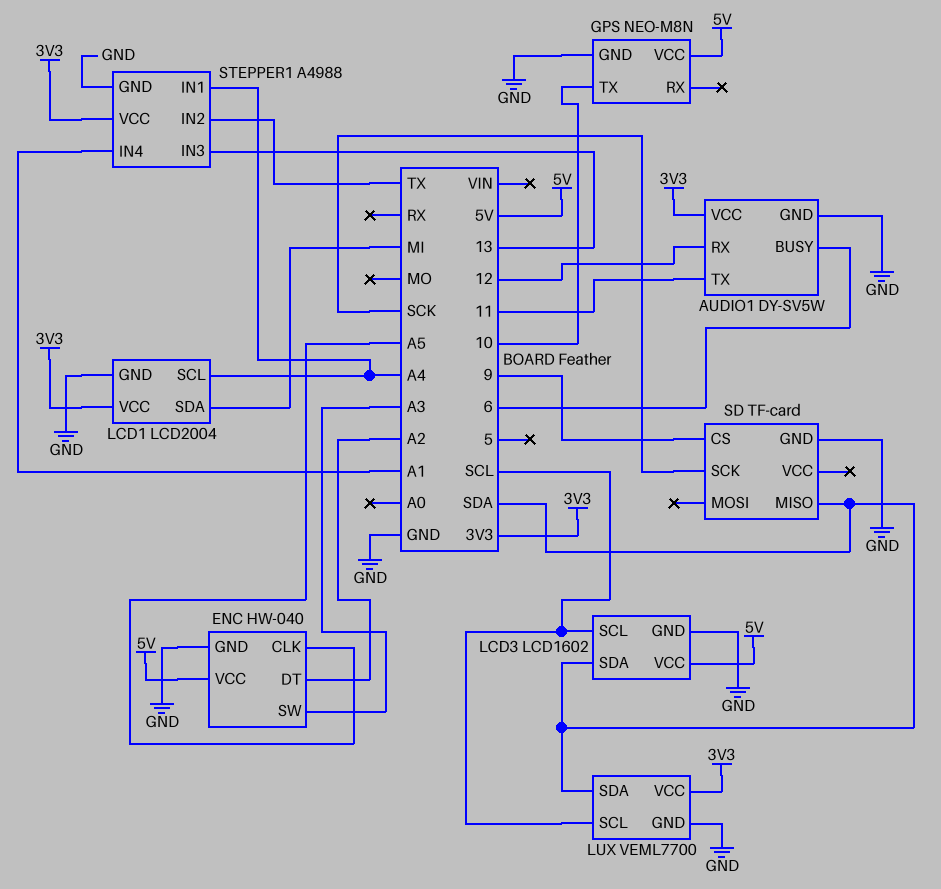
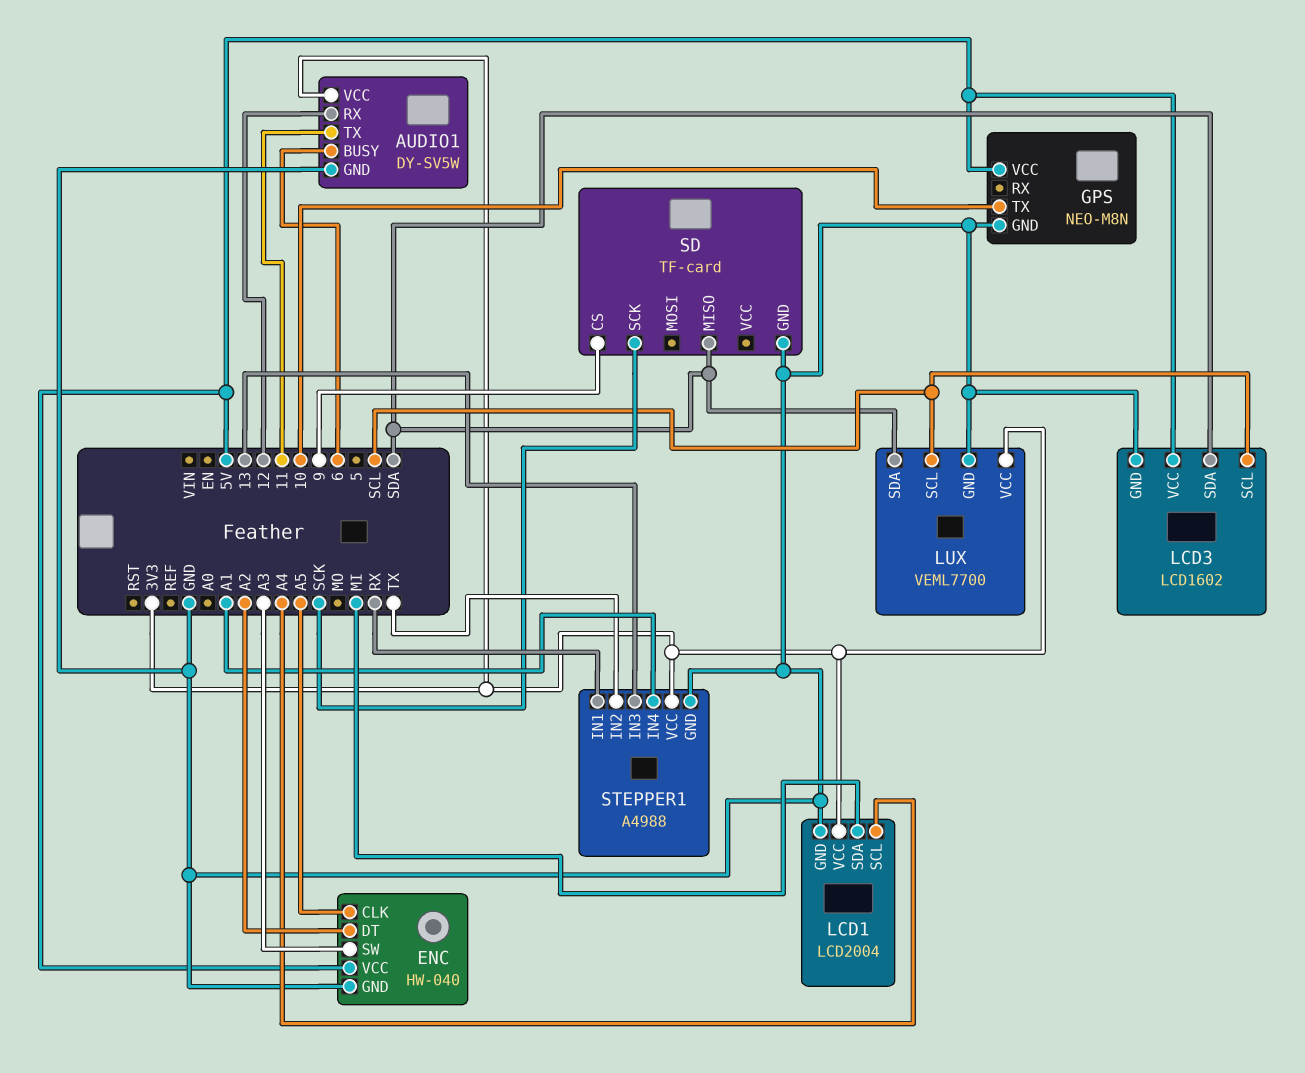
STEPPER1 pin IN1: A4 -> RX

